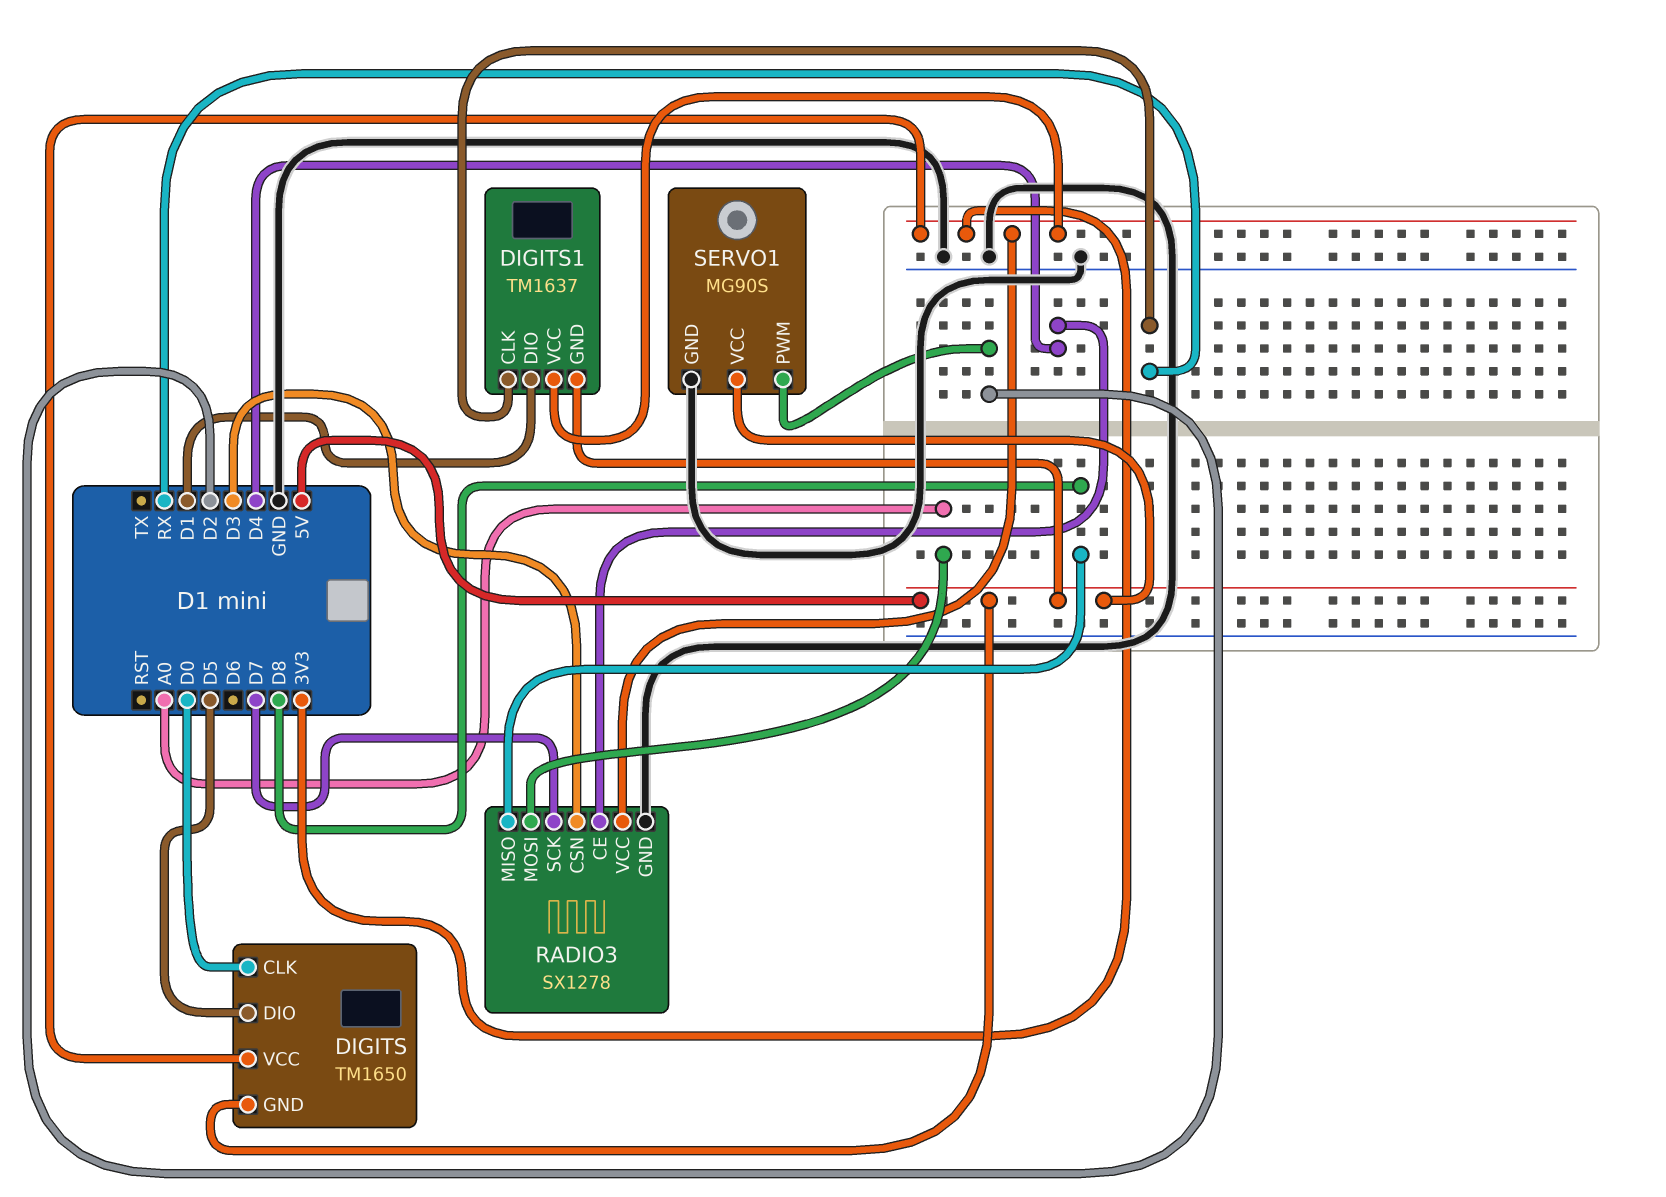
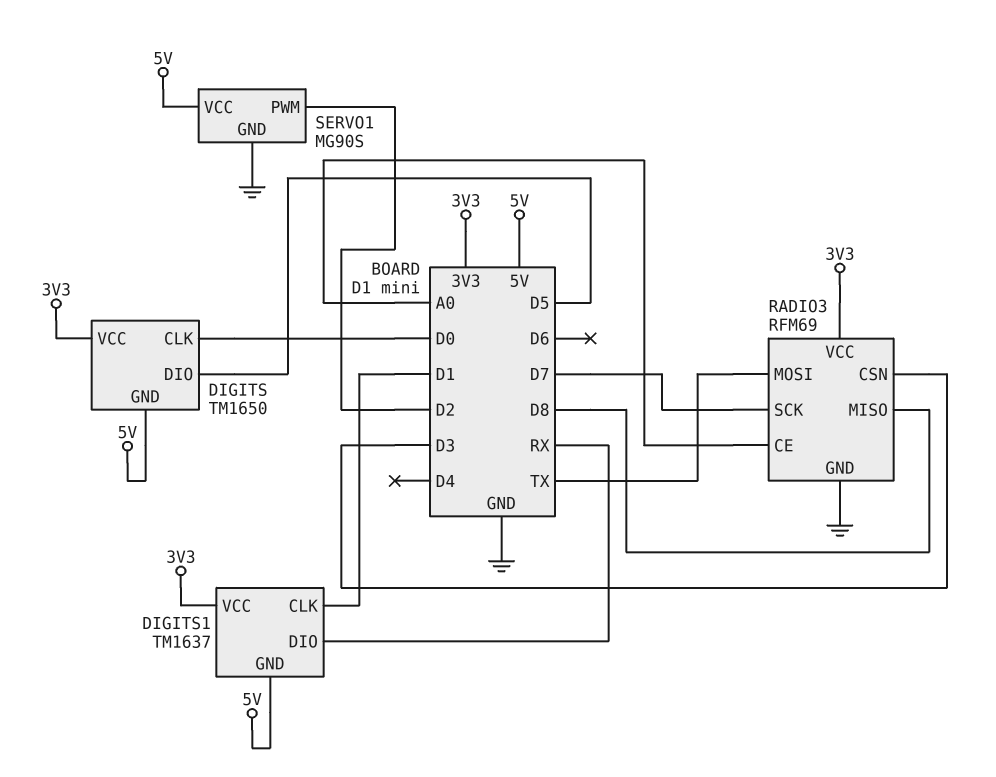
DIGITS1 pin CLK: RX -> D1
DIGITS1 pin DIO: D1 -> RX
RADIO3: SX1278 -> RFM69
RADIO3 pin CE: D4 -> A0
RADIO3 pin MOSI: A0 -> TX

